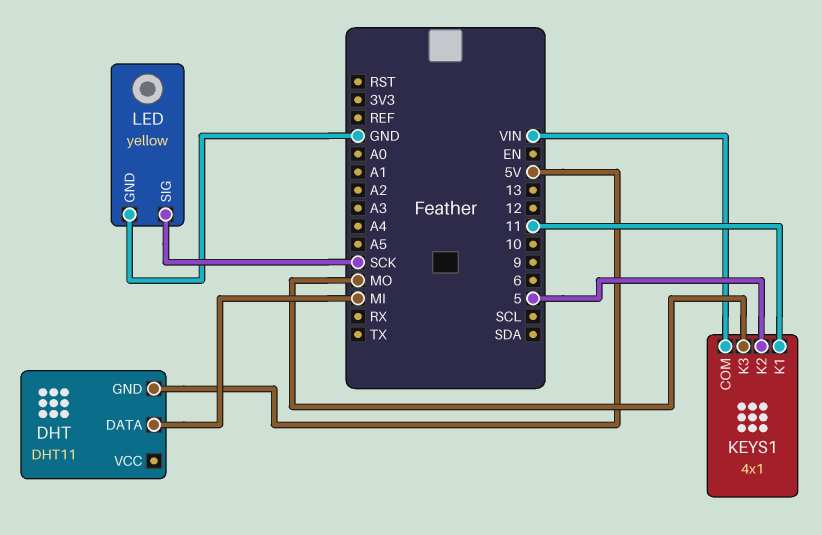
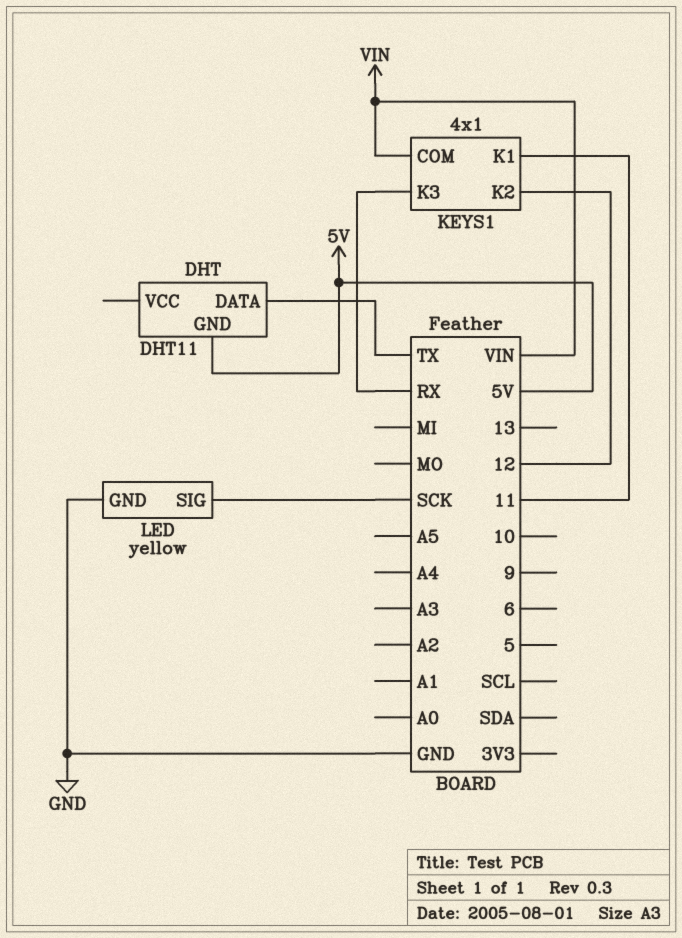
DHT pin DATA: MI -> TX
KEYS1 pin K2: 5 -> 12
KEYS1 pin K3: MO -> RX

